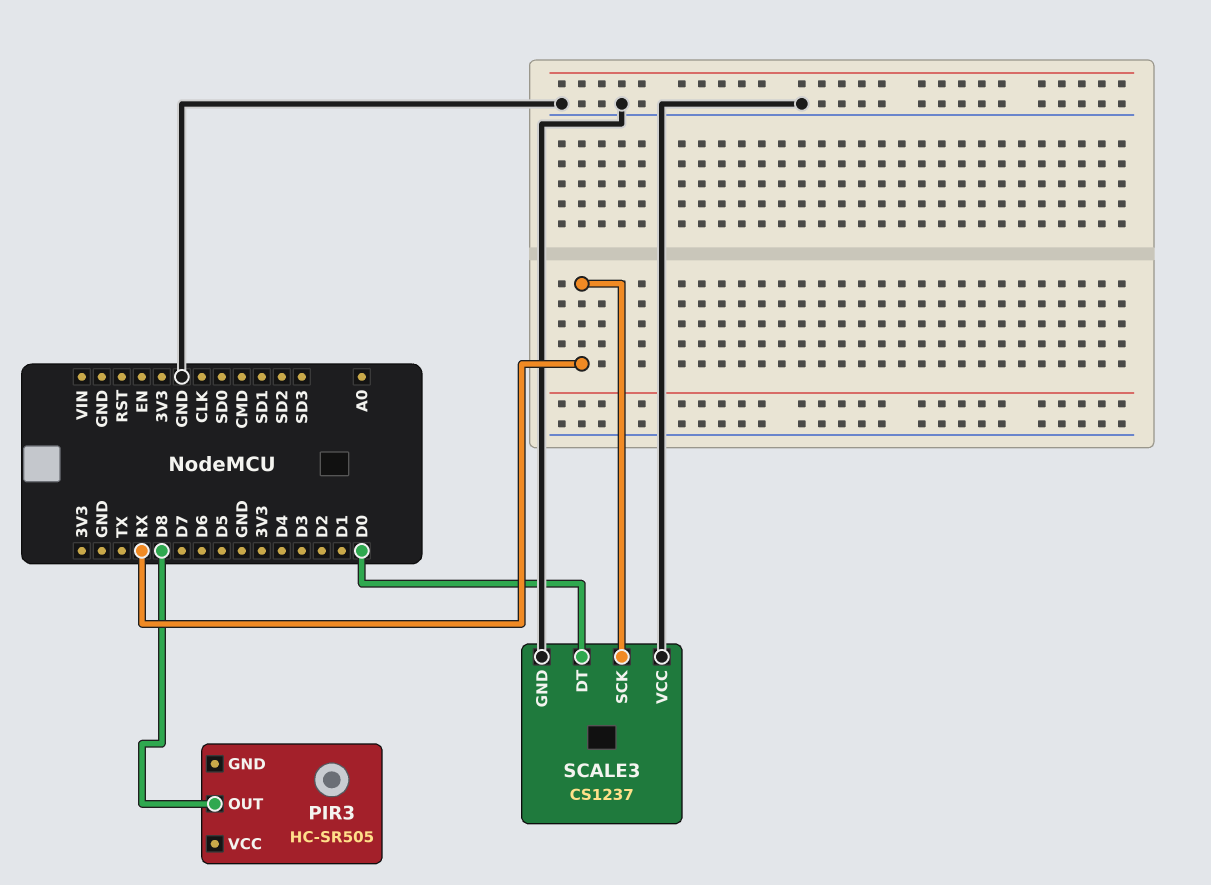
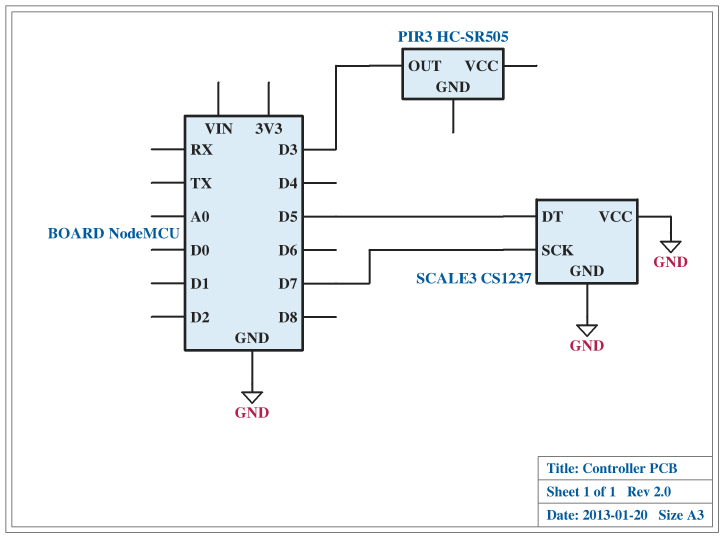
PIR3 pin OUT: D8 -> D3
SCALE3 pin DT: D0 -> D5
SCALE3 pin SCK: RX -> D7

